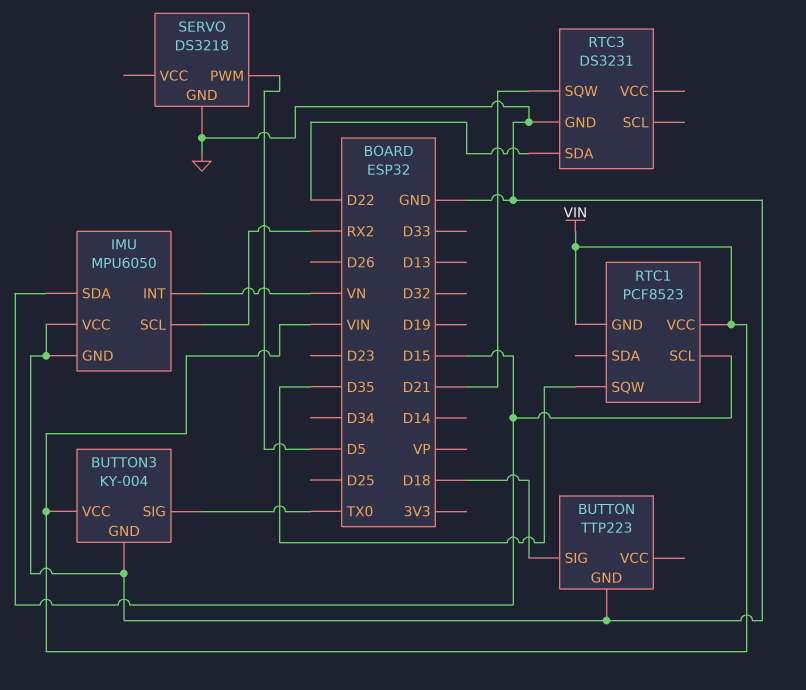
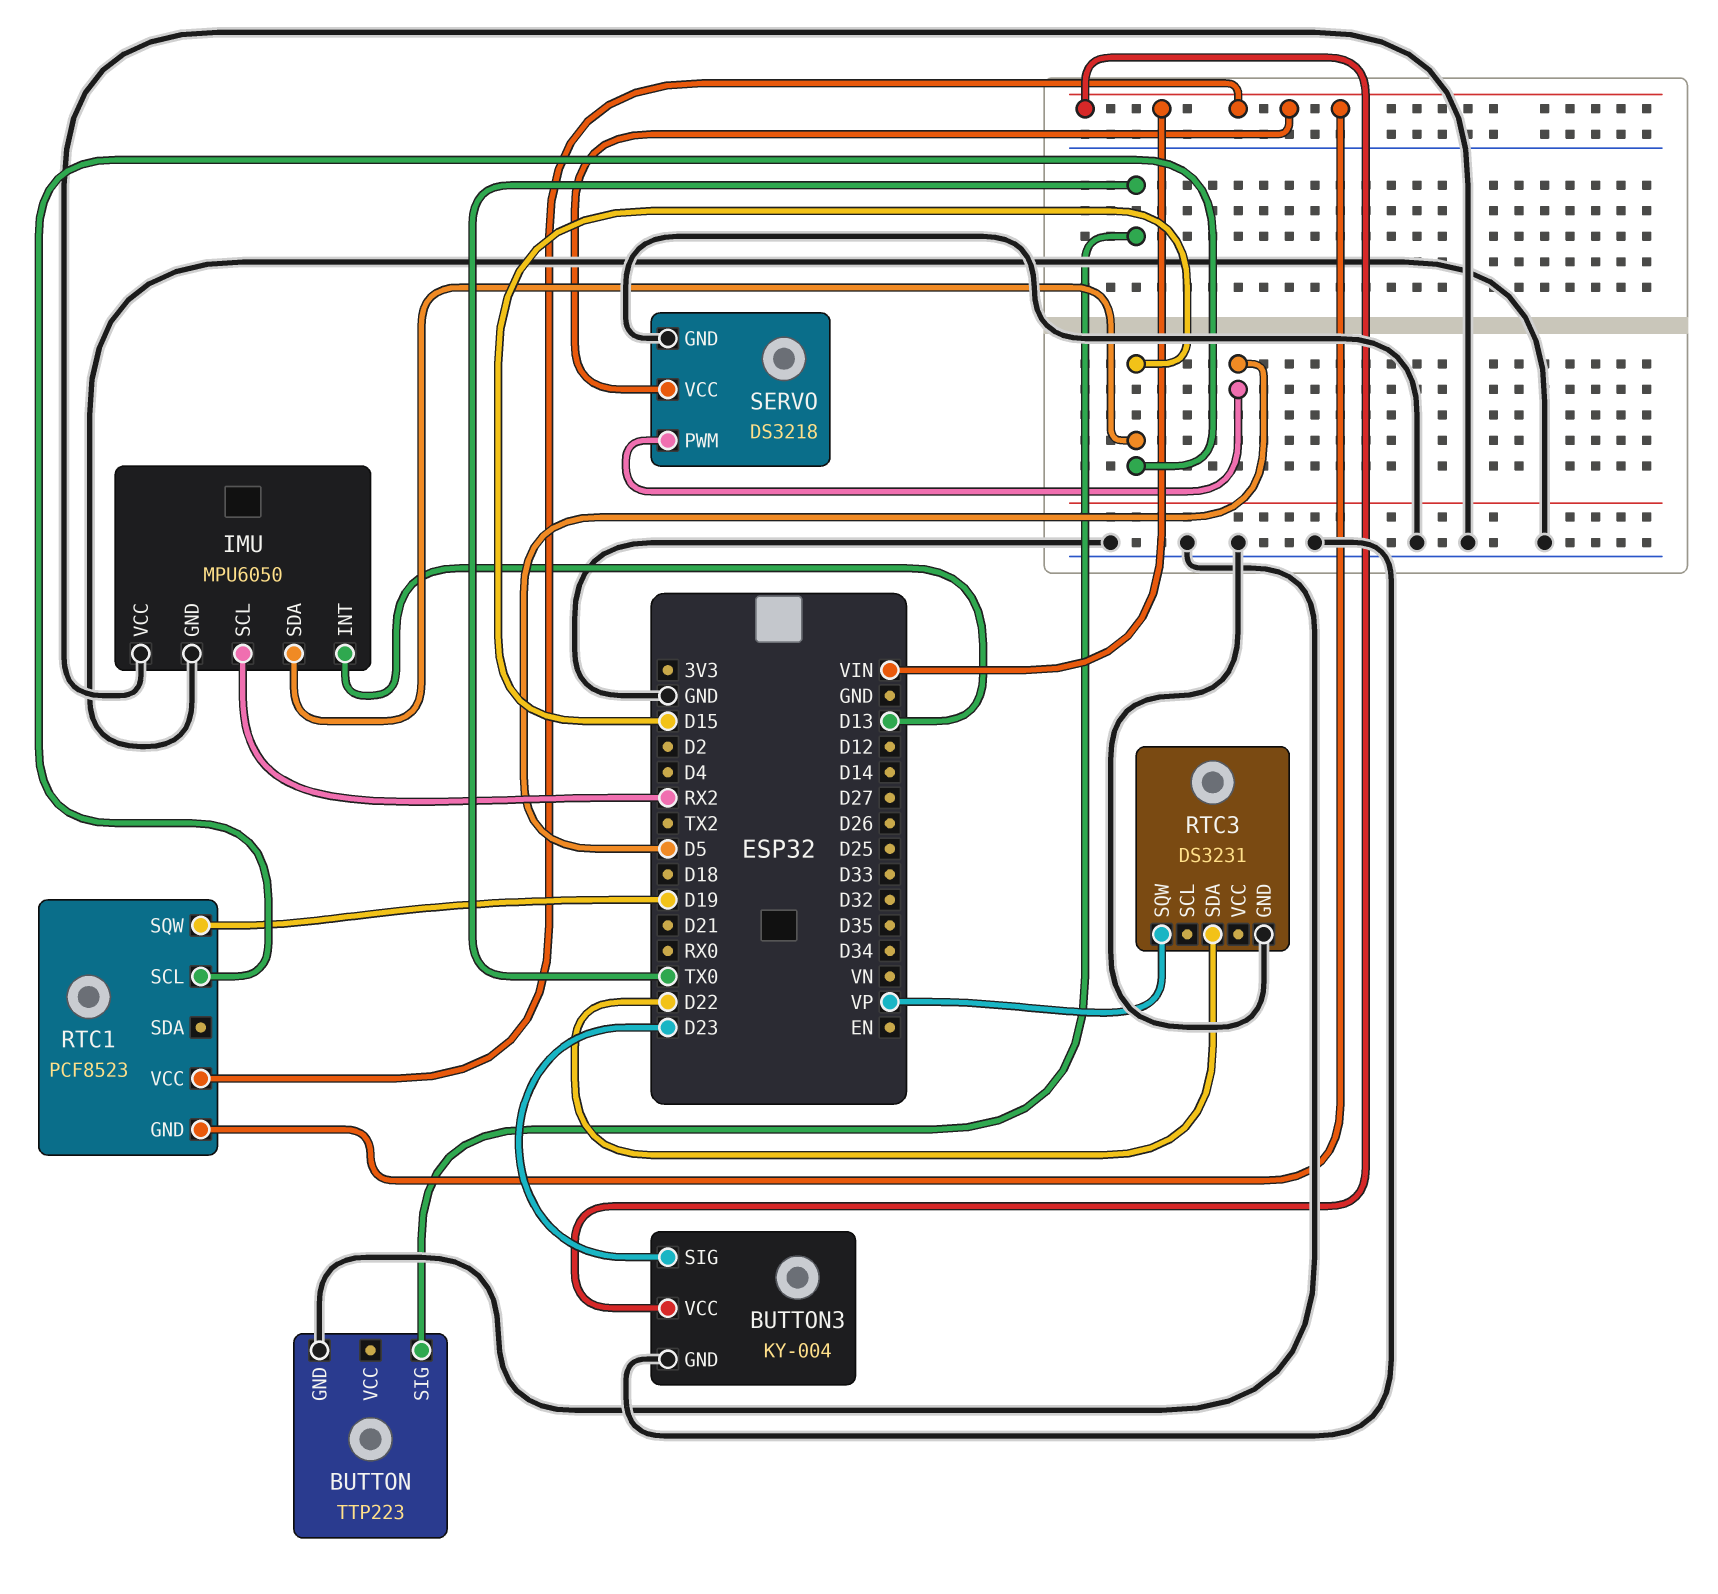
BUTTON pin SIG: D18 -> TX0
BUTTON3 pin SIG: TX0 -> D23
IMU pin INT: VN -> D13
RTC1 pin SQW: D35 -> D19
RTC3 pin SQW: D21 -> VP
SERVO pin VCC: none -> VIN

